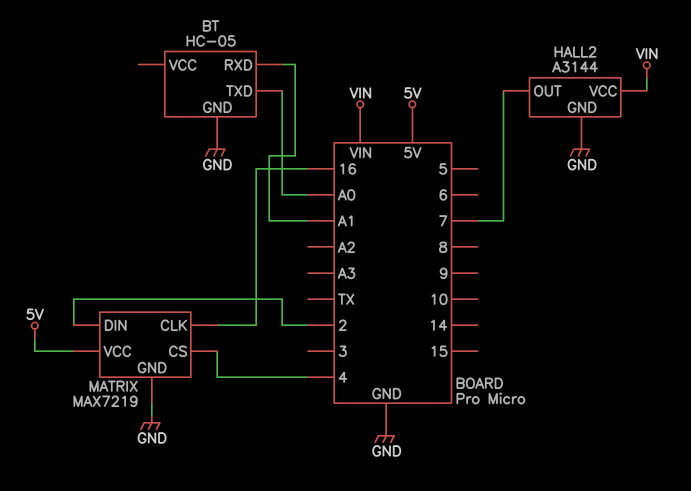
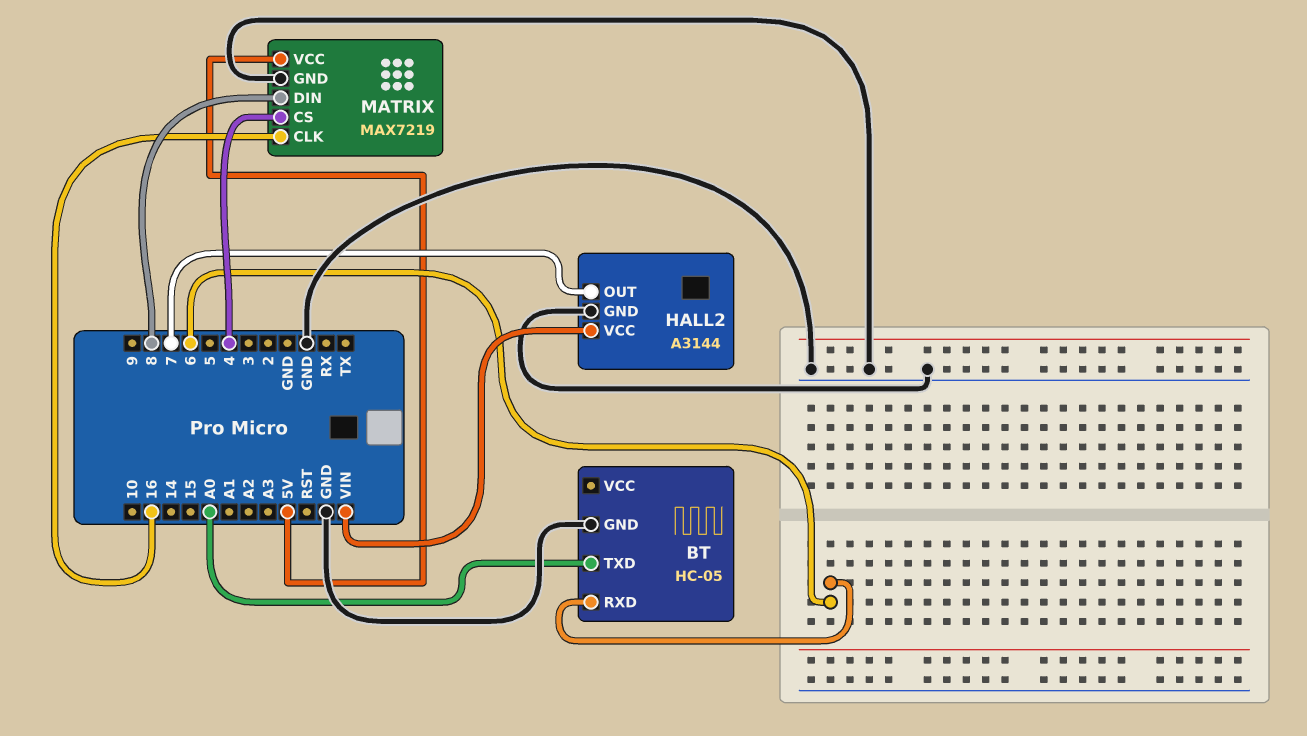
BT pin RXD: A1 -> 6
MATRIX pin DIN: 2 -> 8

